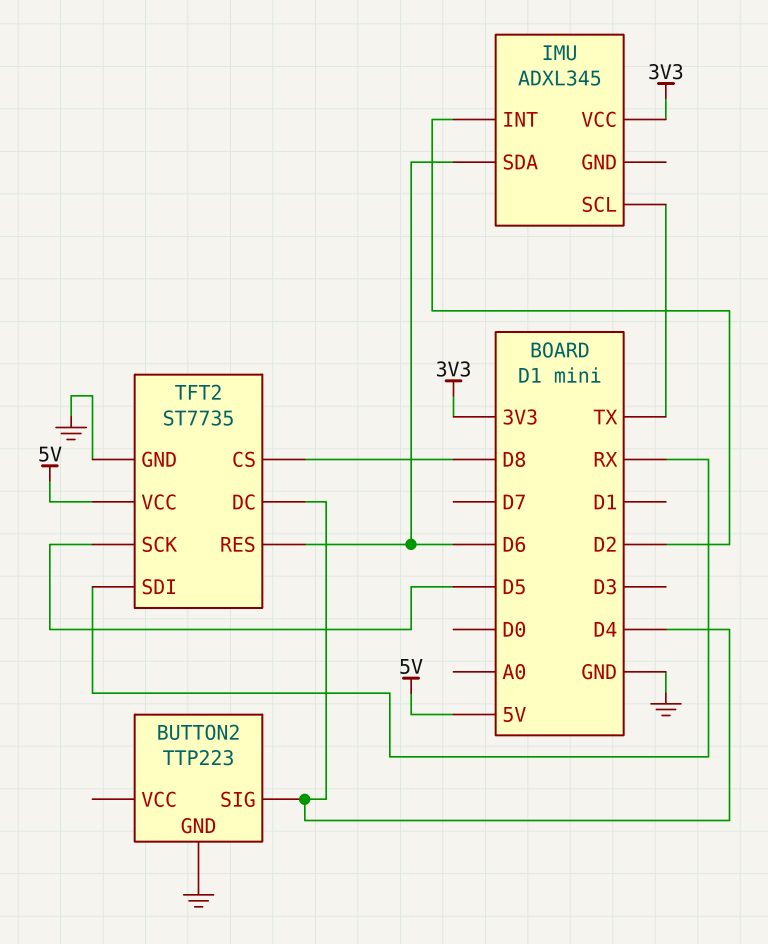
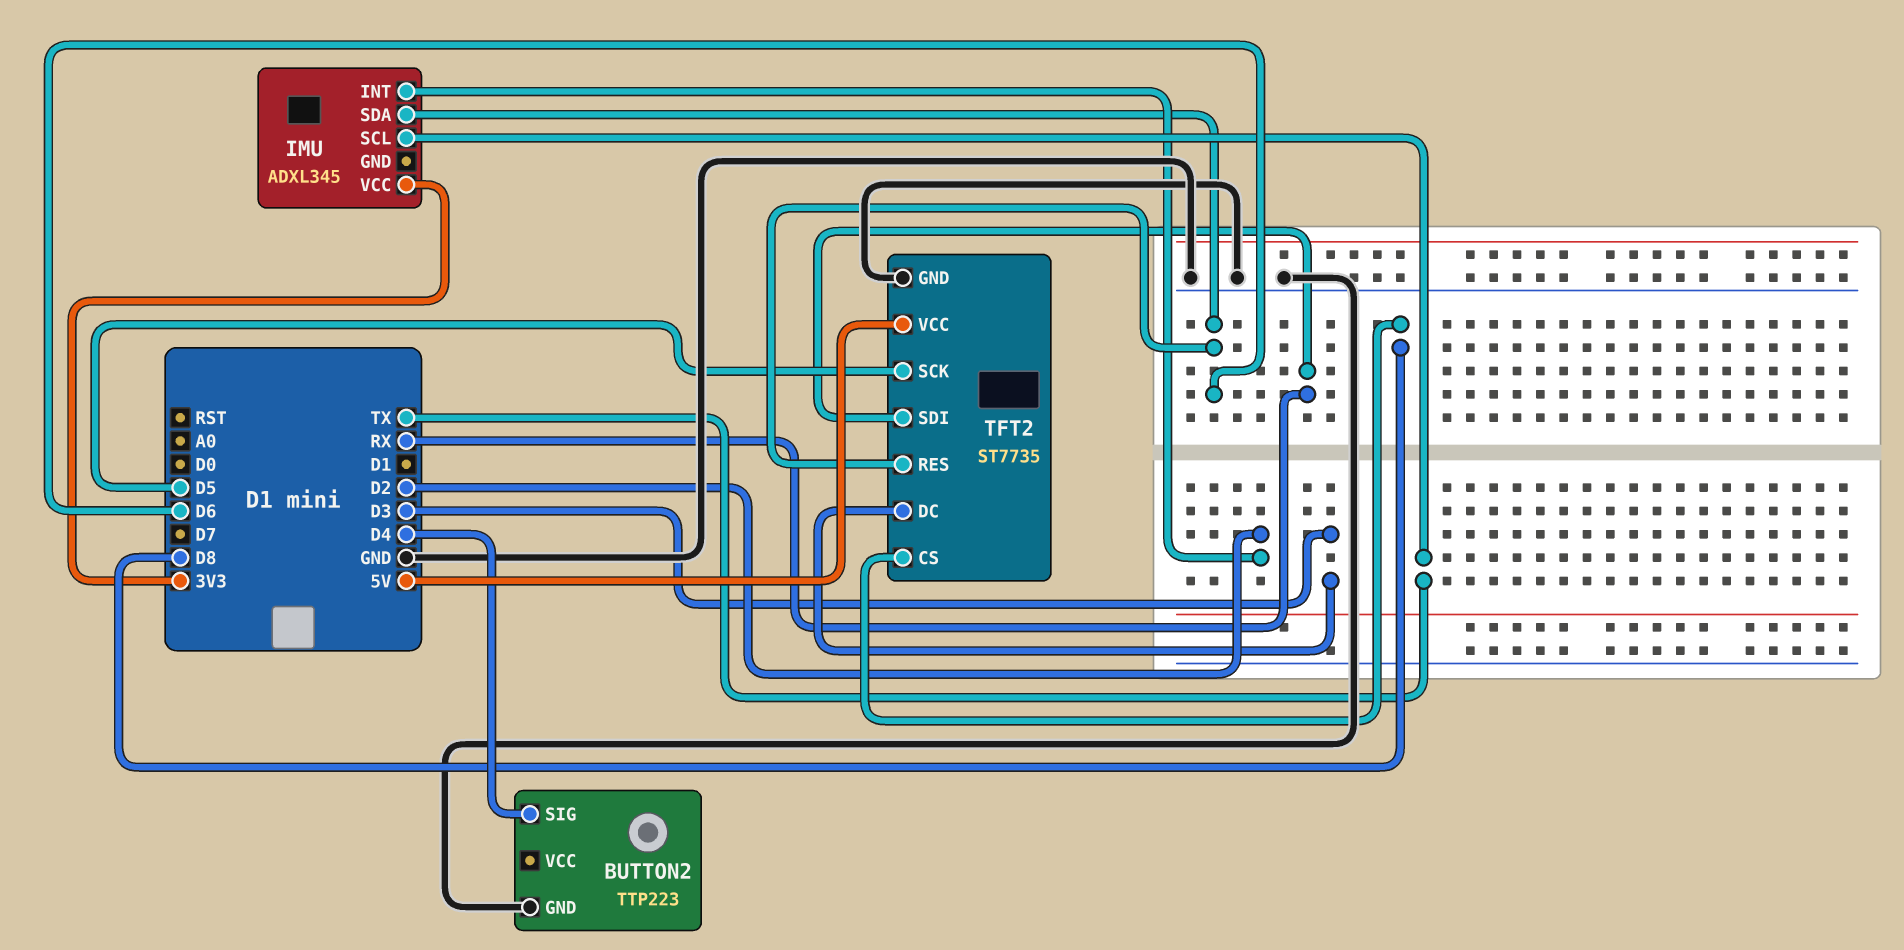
TFT2 pin DC: D4 -> D3

